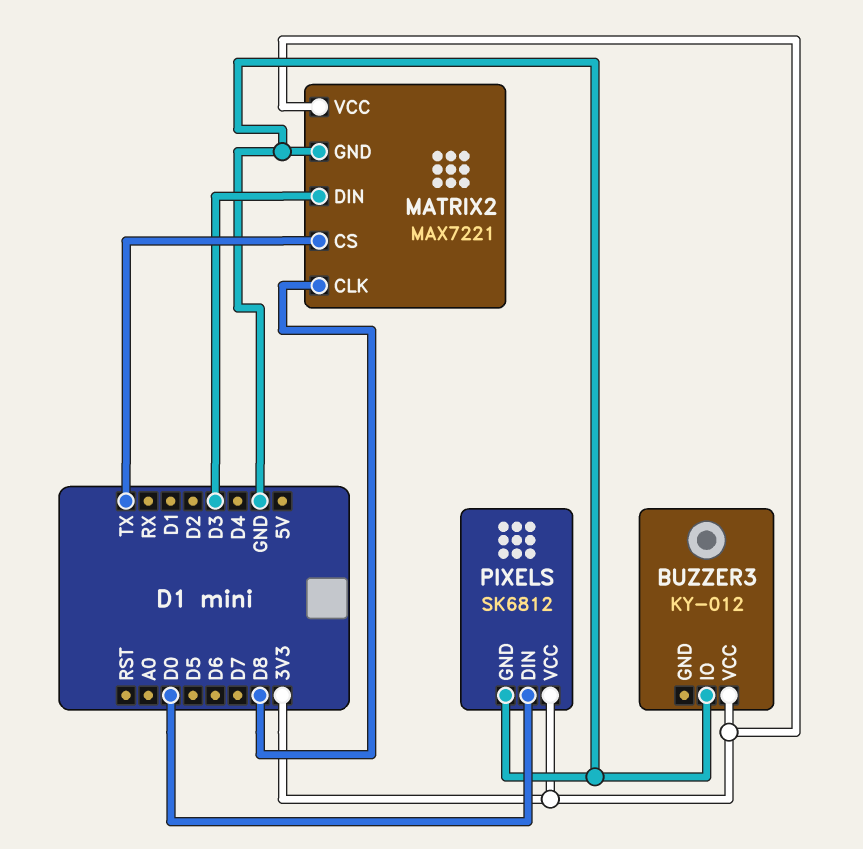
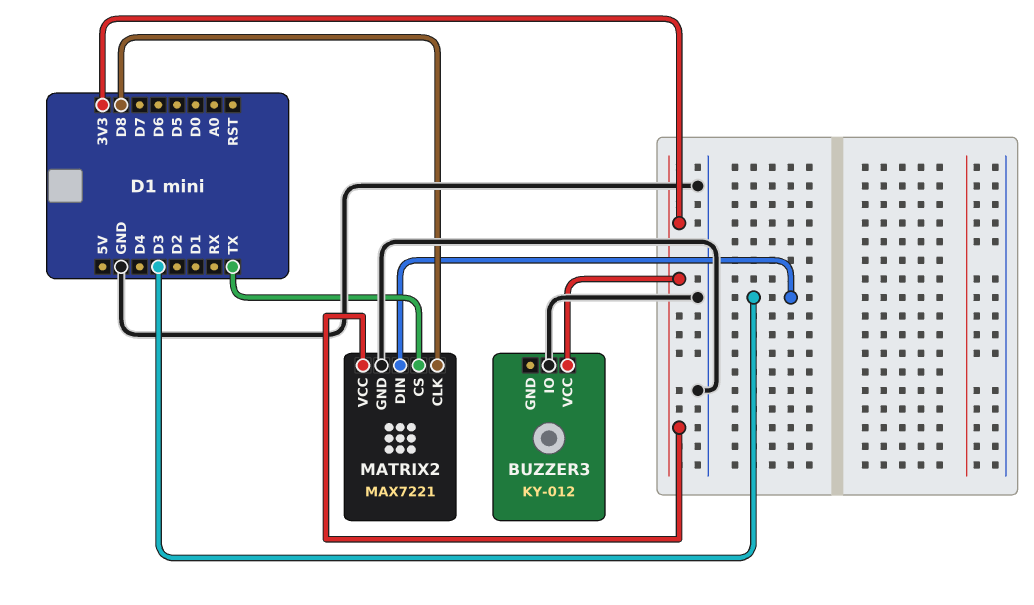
PIXELS: SK6812 -> none
PIXELS pin DIN: D0 -> none
PIXELS pin GND: GND -> none
PIXELS pin VCC: 3V3 -> none

